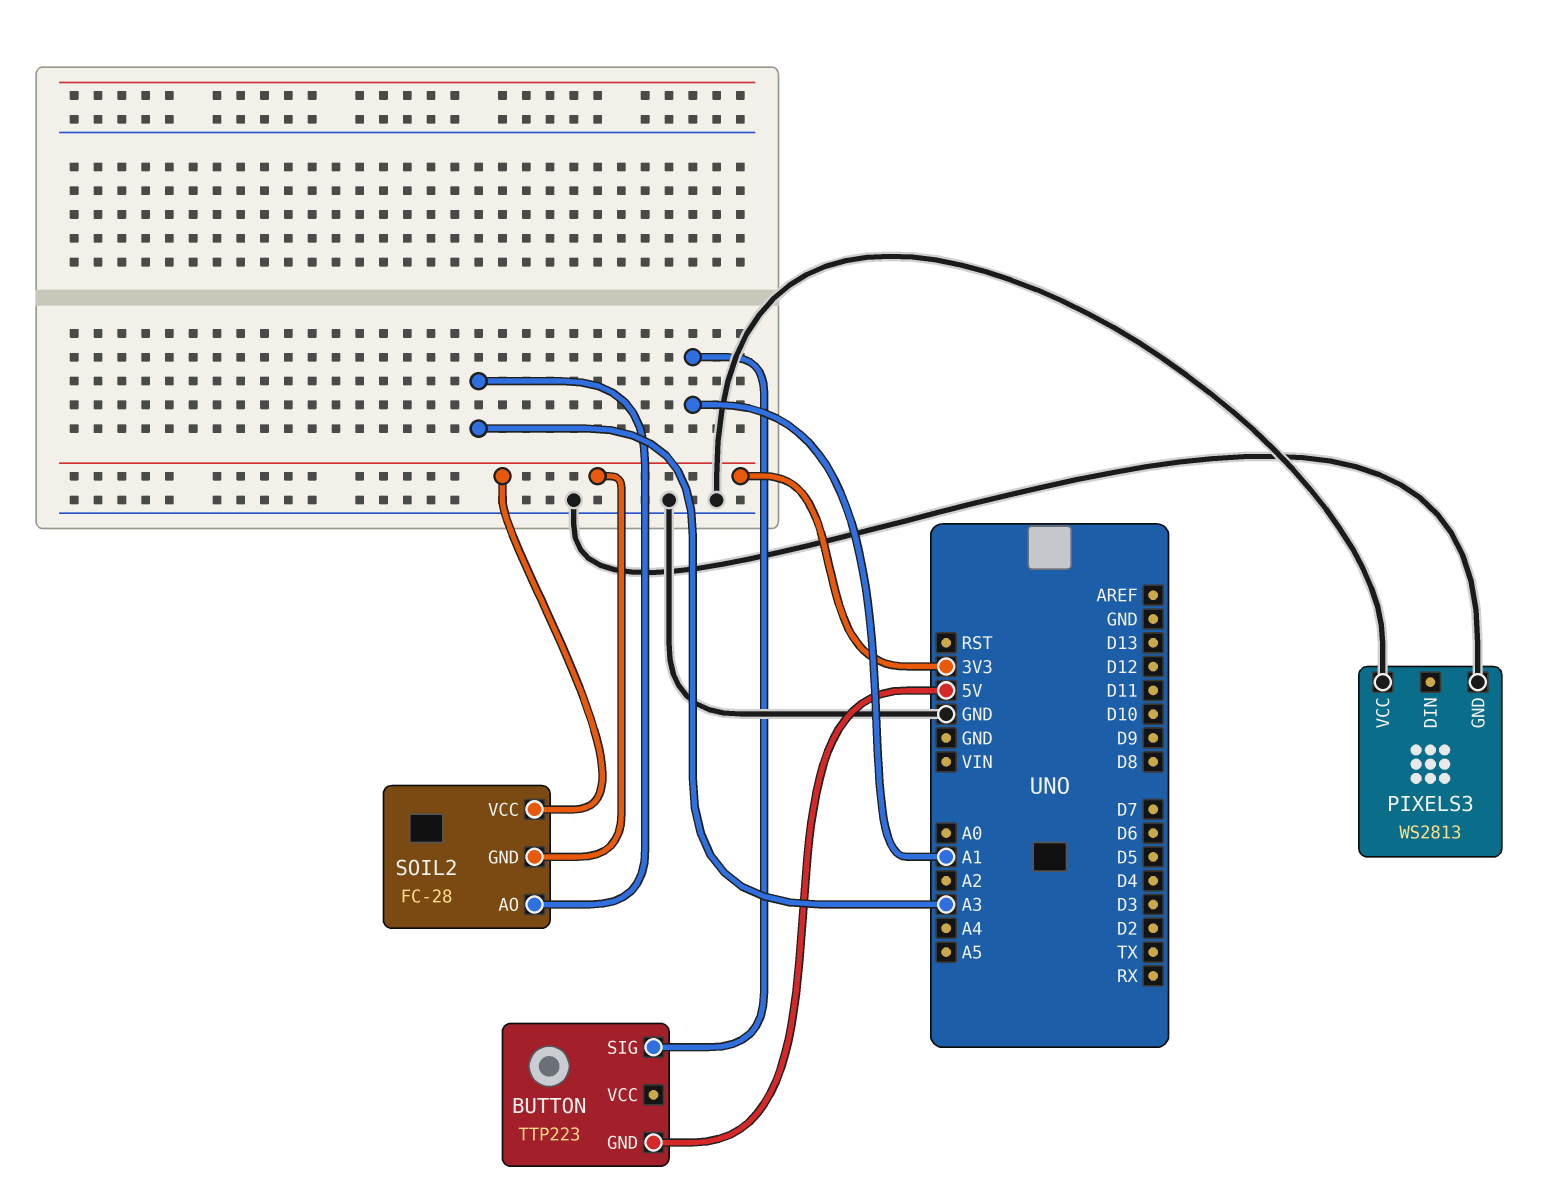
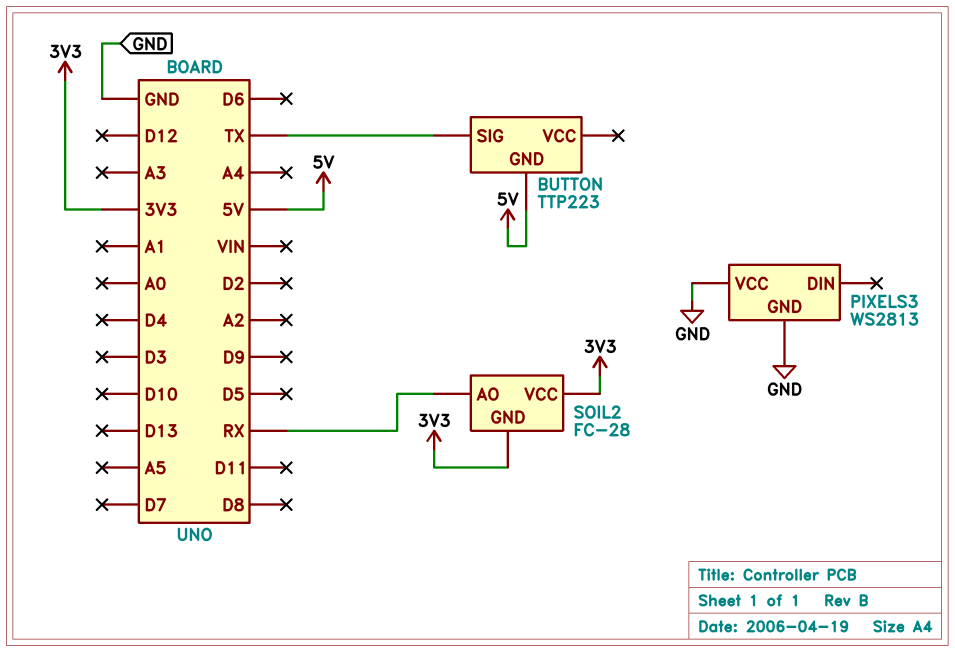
BUTTON pin SIG: A1 -> TX
SOIL2 pin AO: A3 -> RX

